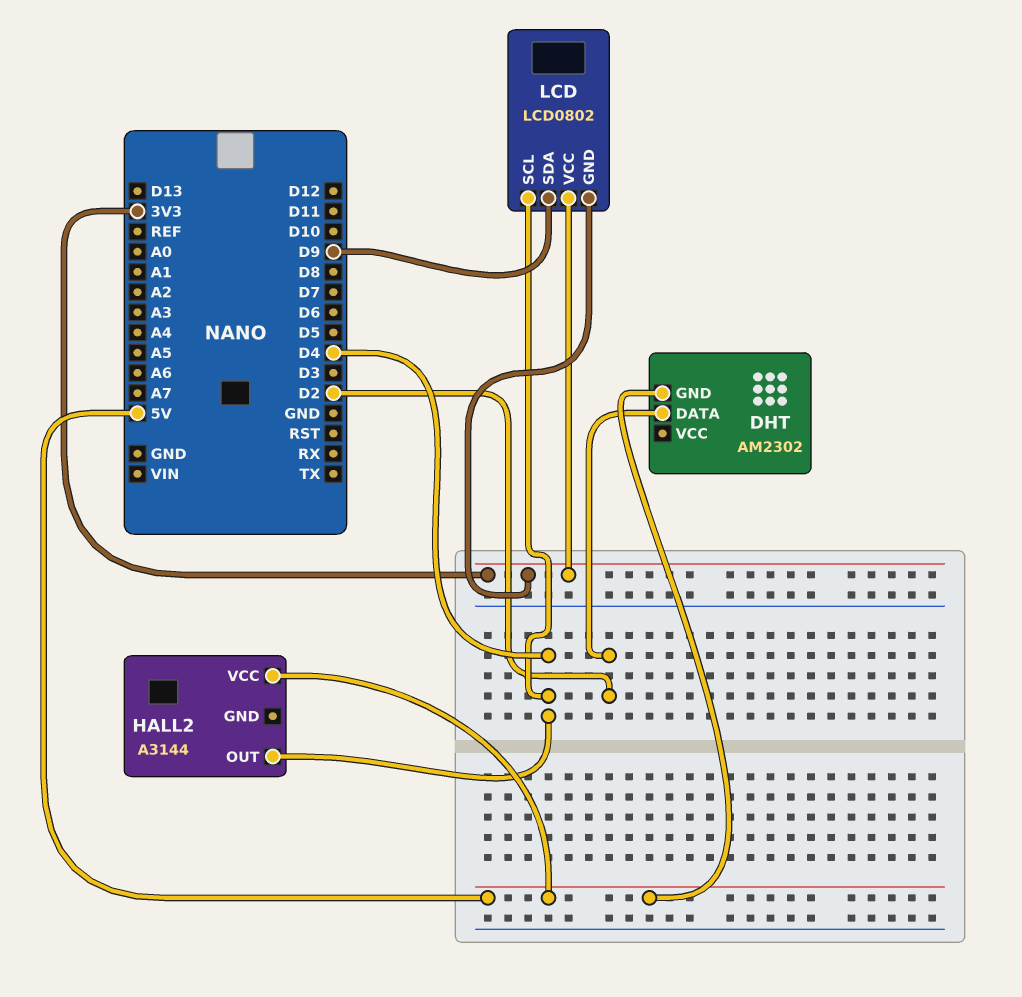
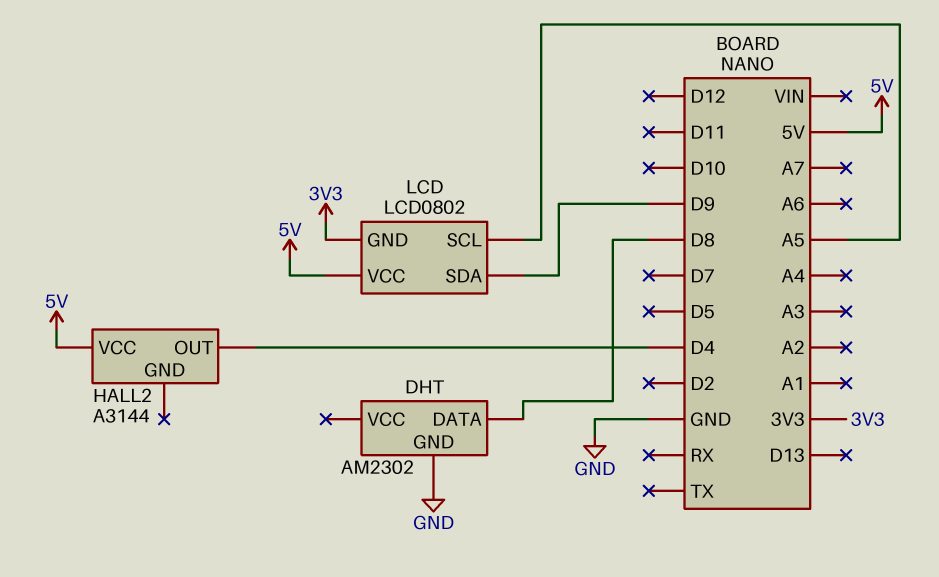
DHT pin DATA: D2 -> D8
DHT pin GND: 5V -> GND
LCD pin SCL: D4 -> A5
LCD pin VCC: 3V3 -> 5V

